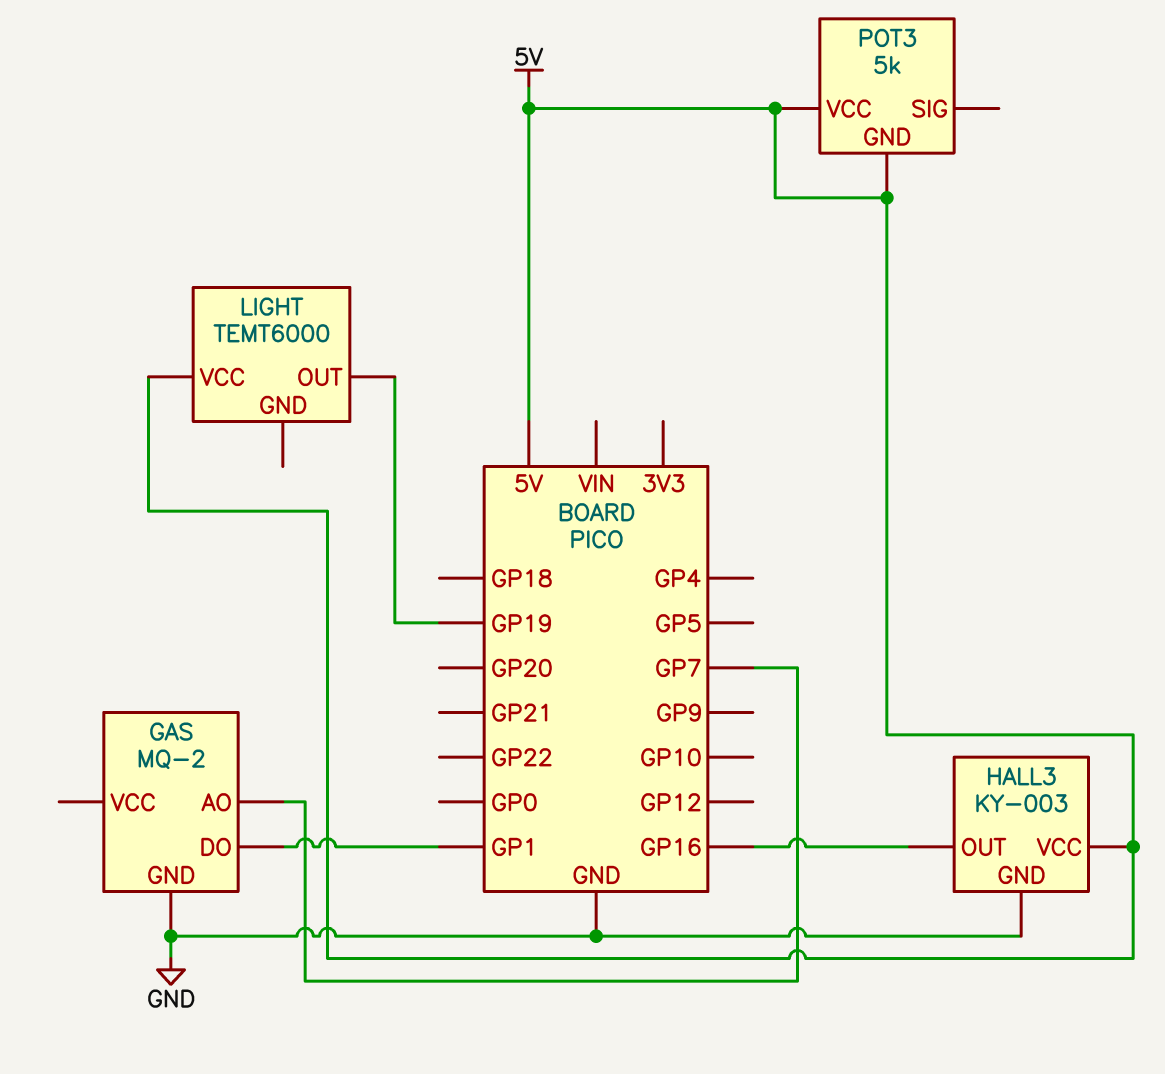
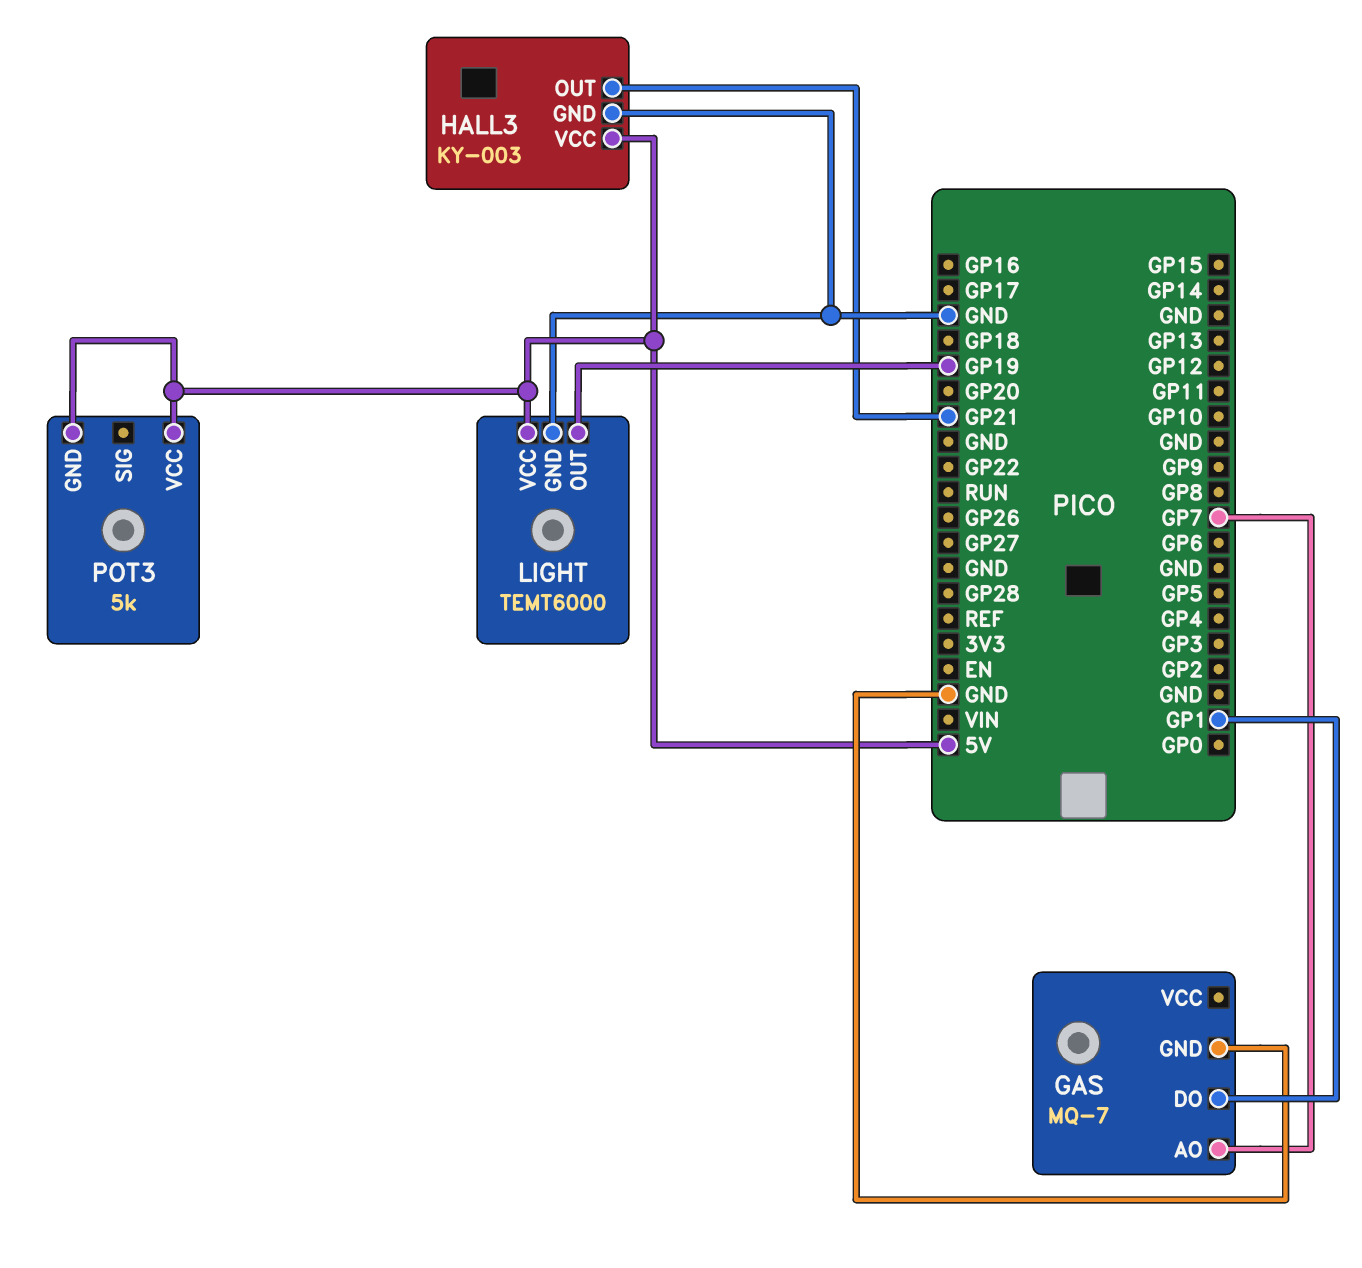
GAS: MQ-2 -> MQ-7
HALL3 pin OUT: GP16 -> GP21
LIGHT pin GND: none -> GND

